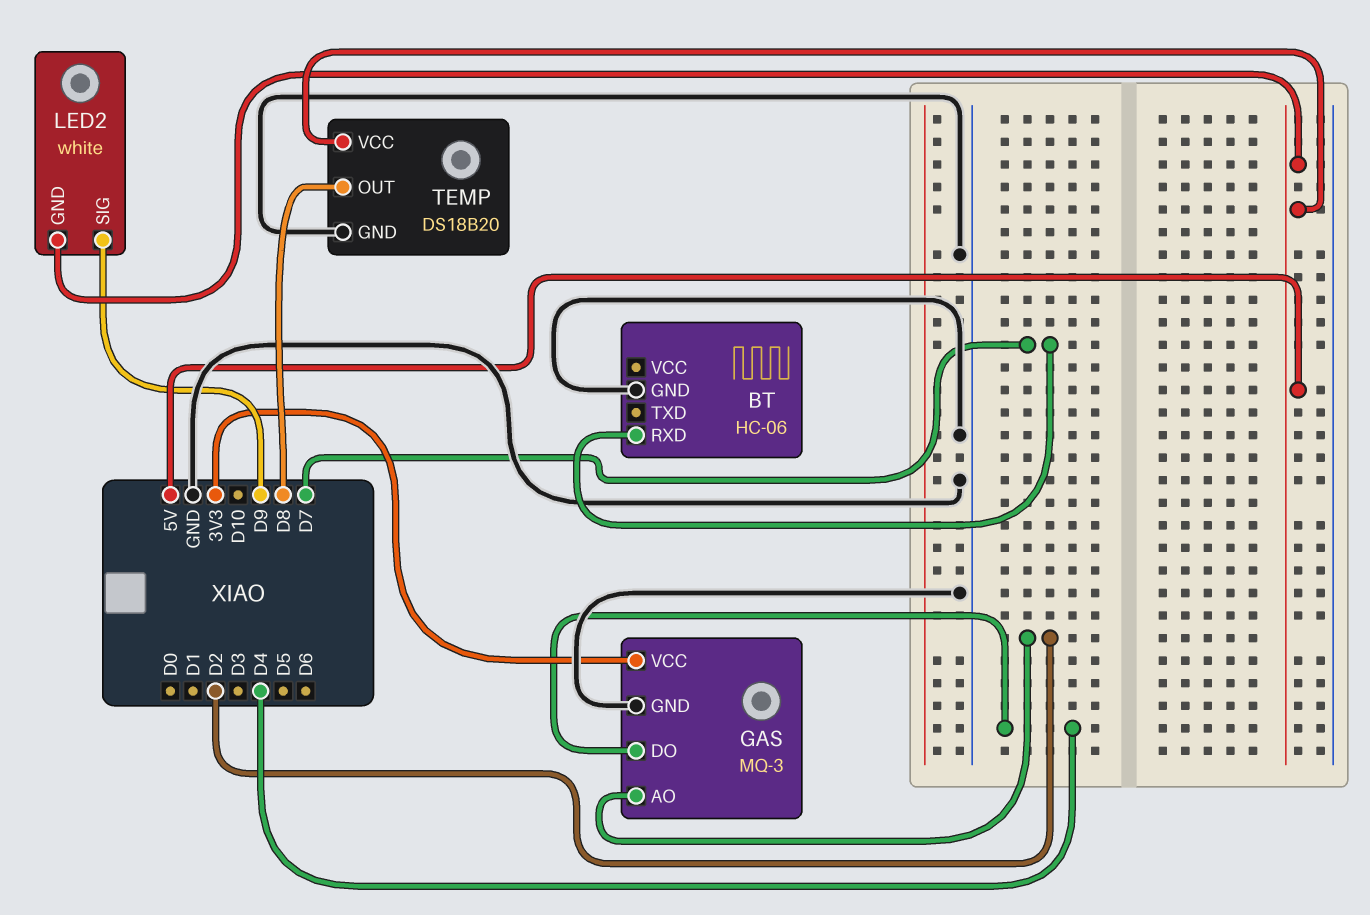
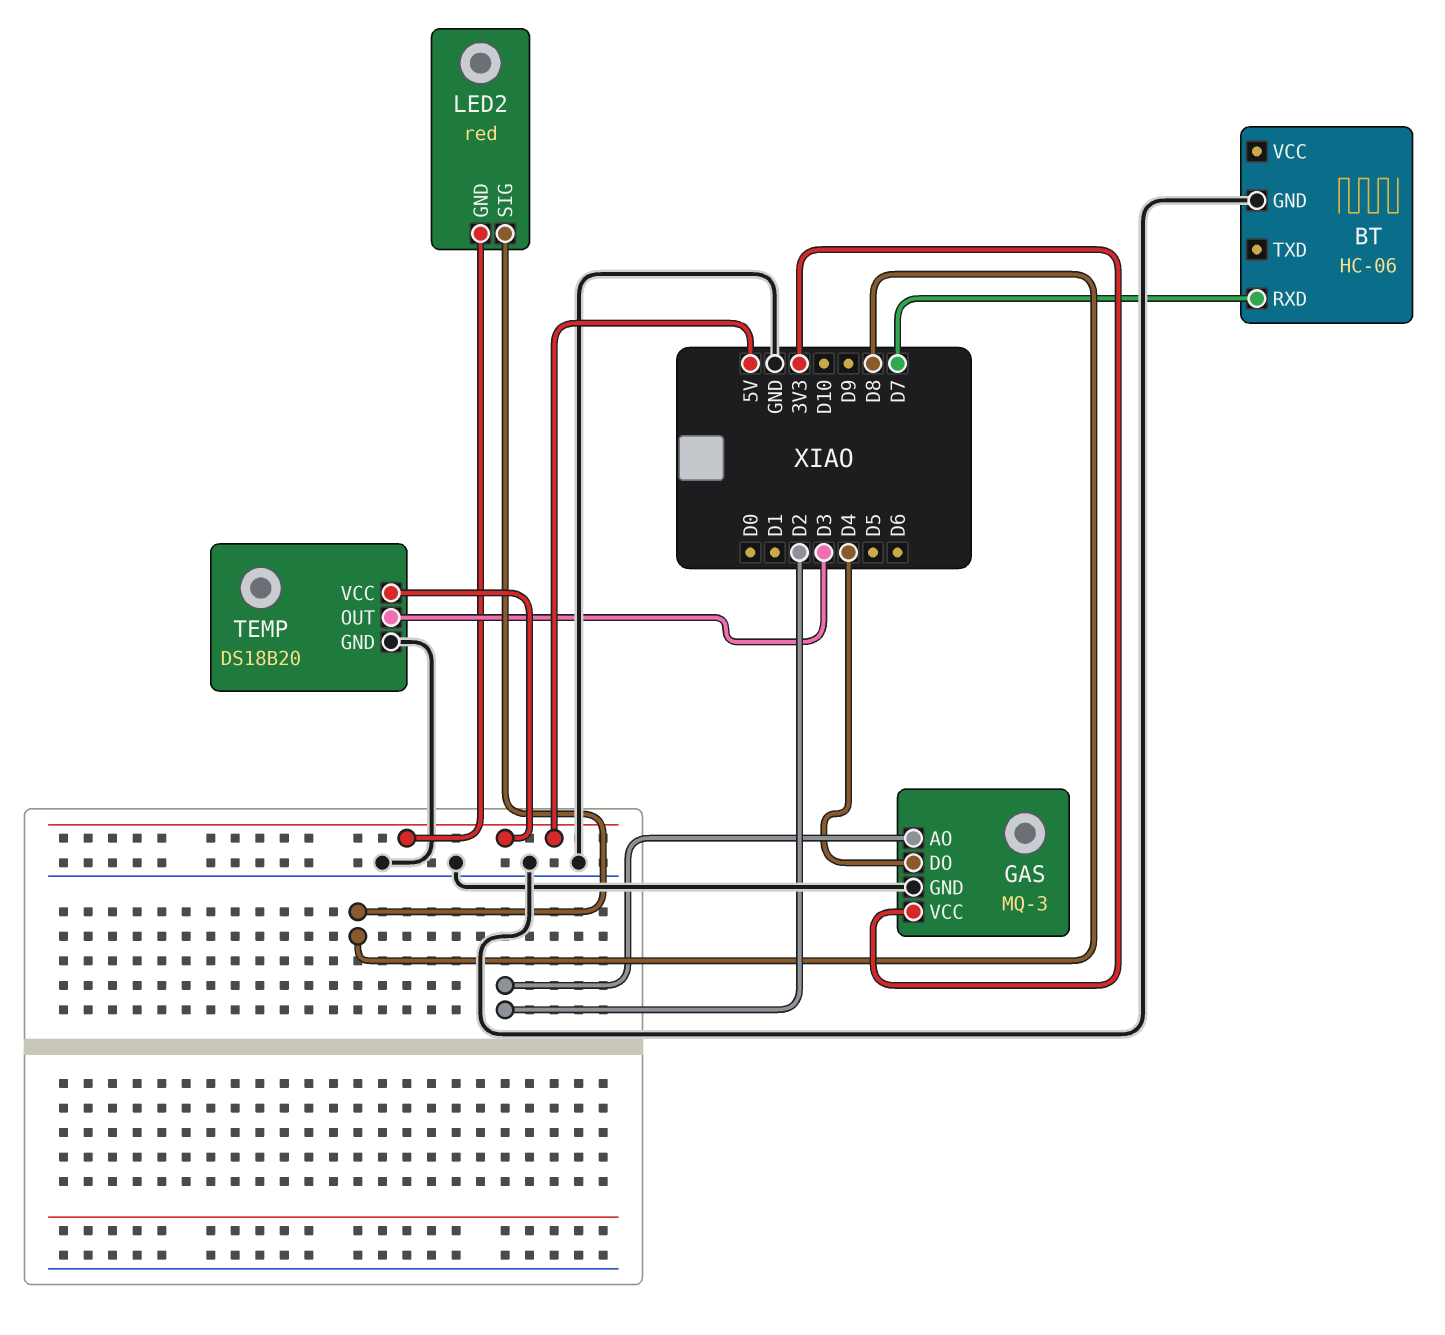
LED2: white -> red
LED2 pin SIG: D9 -> D8
TEMP pin OUT: D8 -> D3

